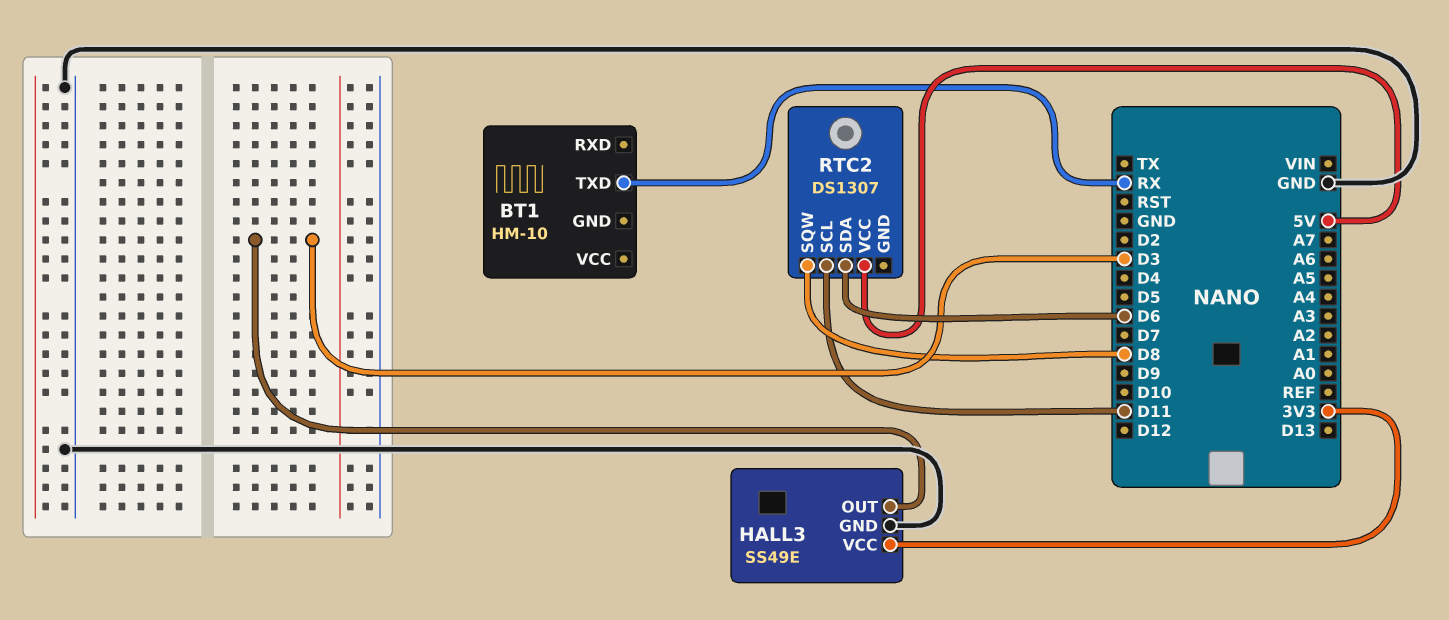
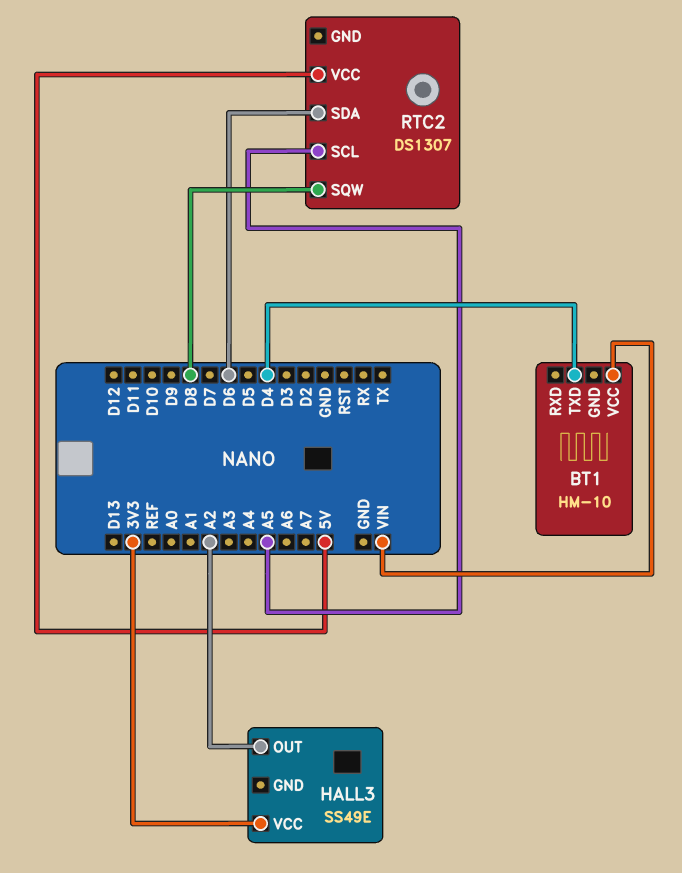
BT1 pin TXD: RX -> D4
BT1 pin VCC: none -> VIN
HALL3 pin GND: GND -> none
HALL3 pin OUT: D3 -> A2
RTC2 pin SCL: D11 -> A5

